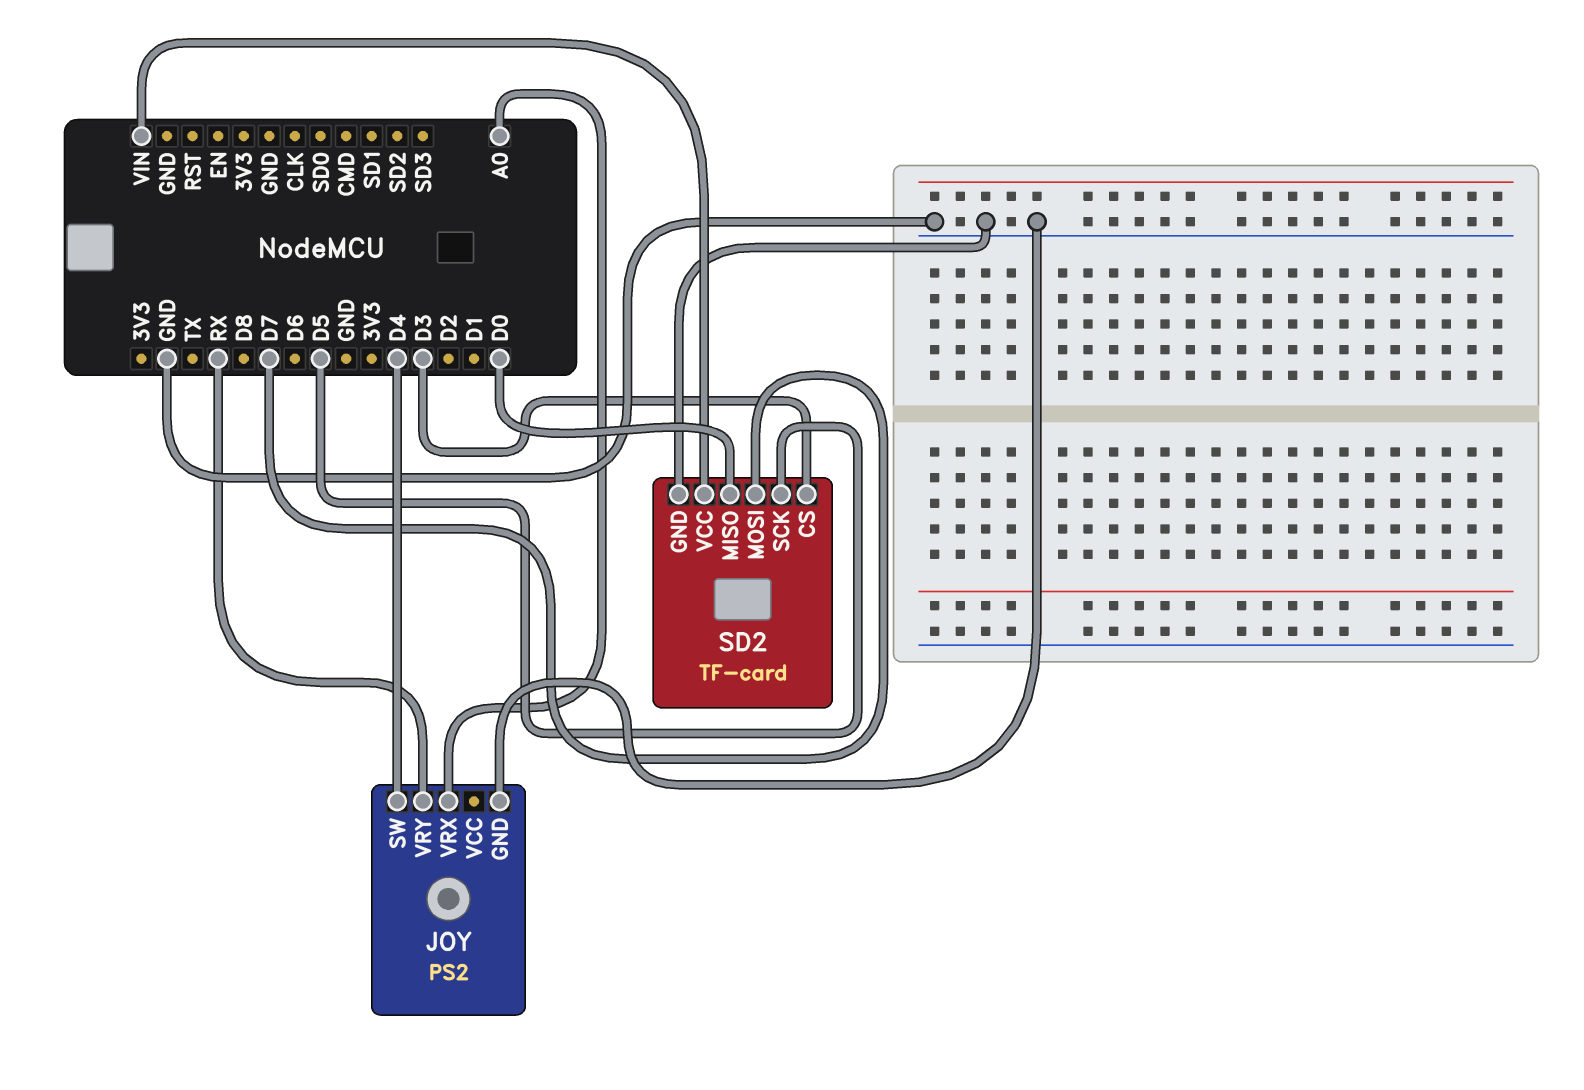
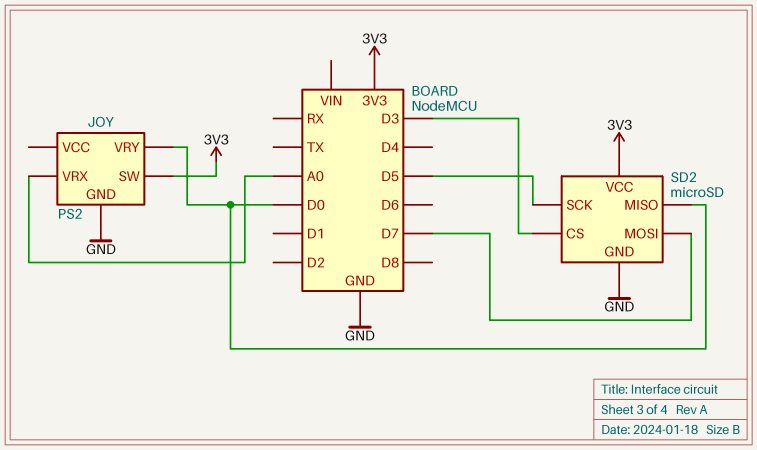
JOY pin SW: D4 -> 3V3
JOY pin VRY: RX -> D0
SD2: TF-card -> microSD
SD2 pin VCC: VIN -> 3V3

